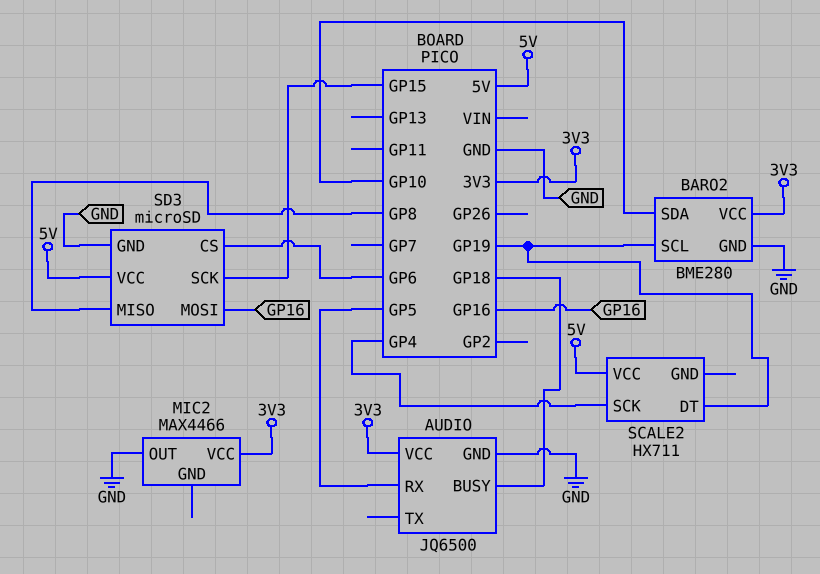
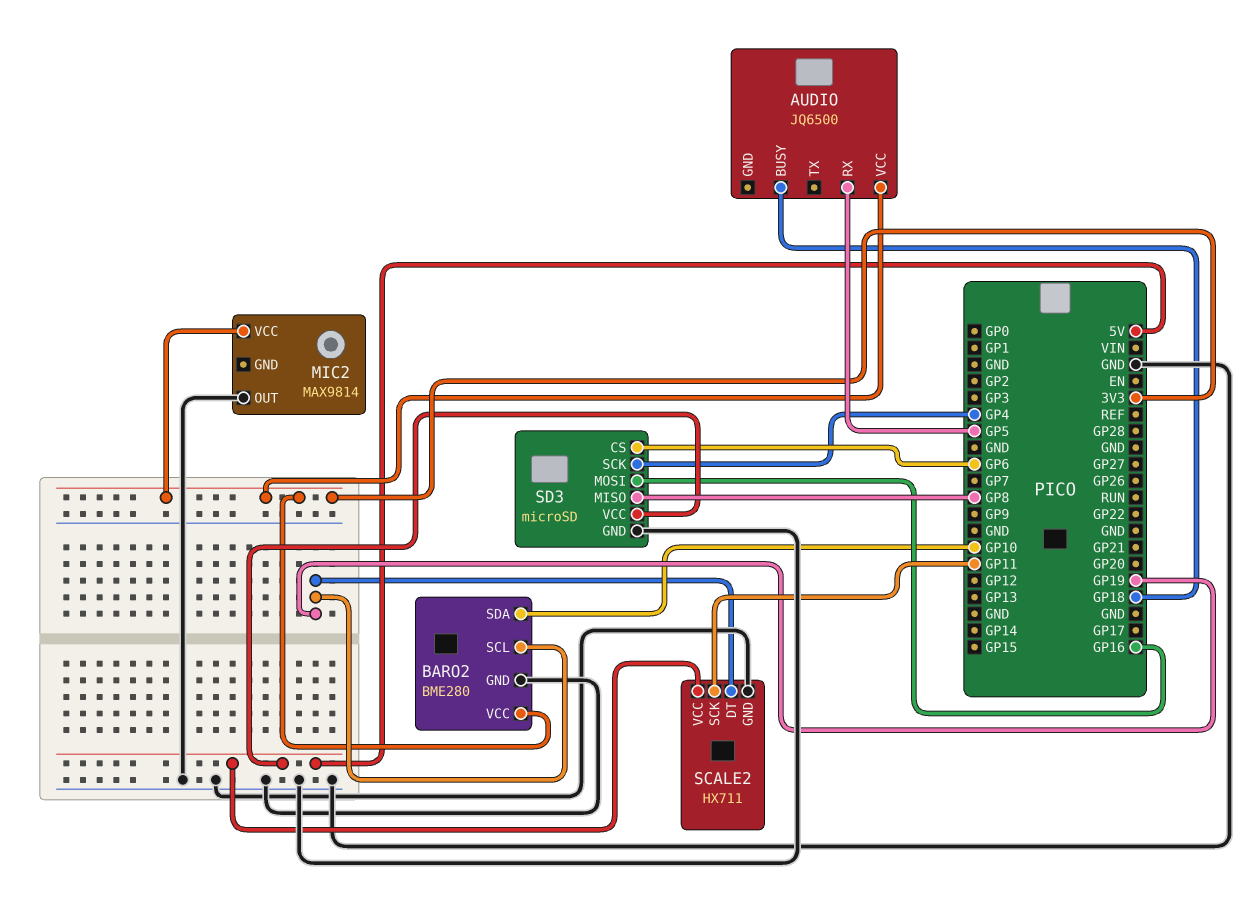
AUDIO pin GND: GND -> none
MIC2: MAX4466 -> MAX9814
SCALE2 pin GND: none -> GND
SCALE2 pin SCK: GP4 -> GP11
SD3 pin SCK: GP15 -> GP4

